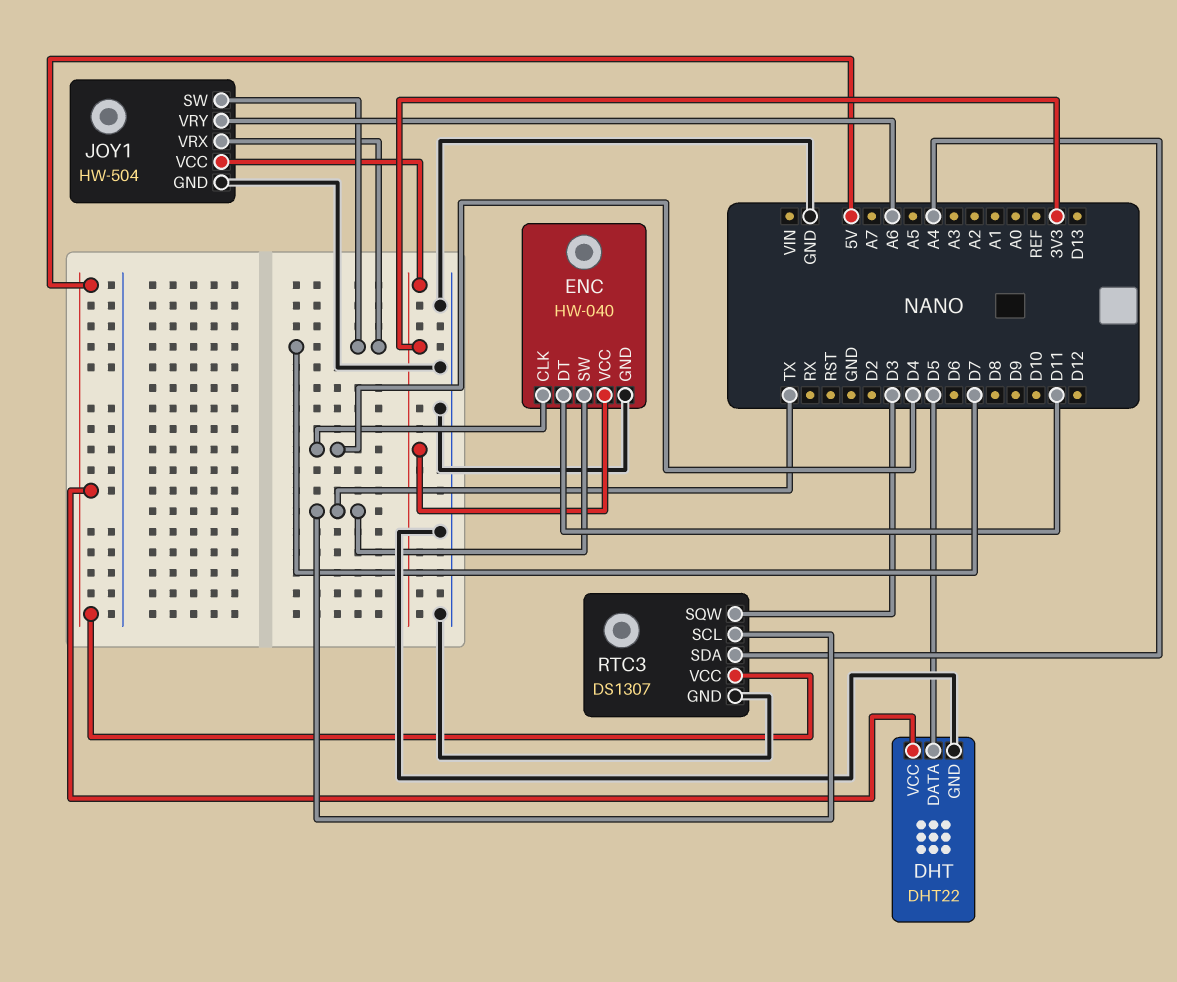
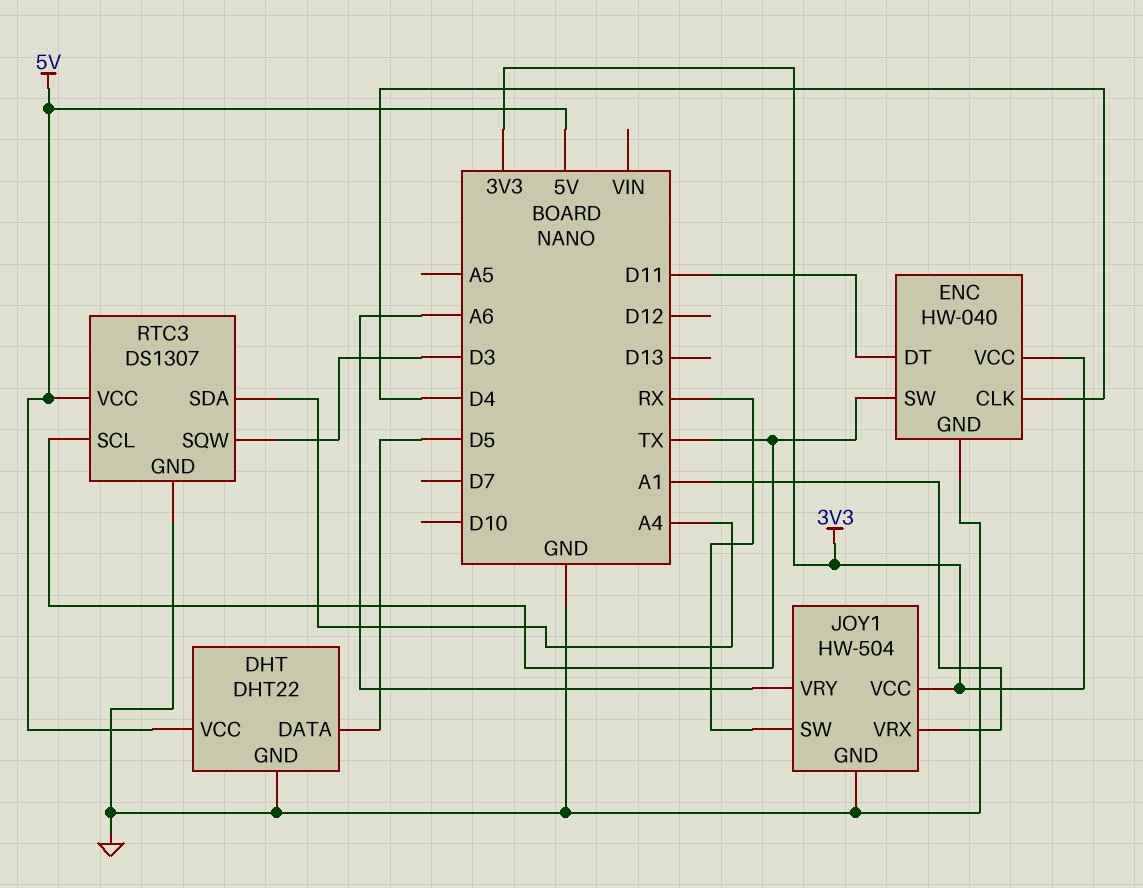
JOY1 pin SW: D7 -> RX
JOY1 pin VRX: D7 -> A1

